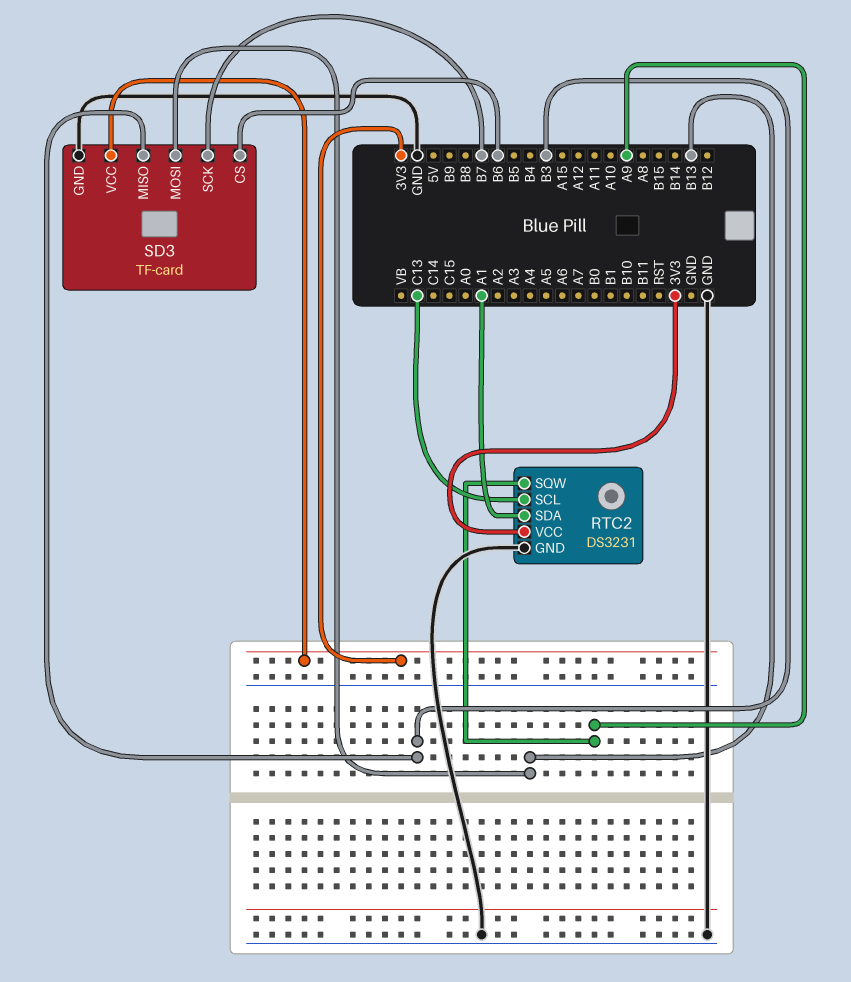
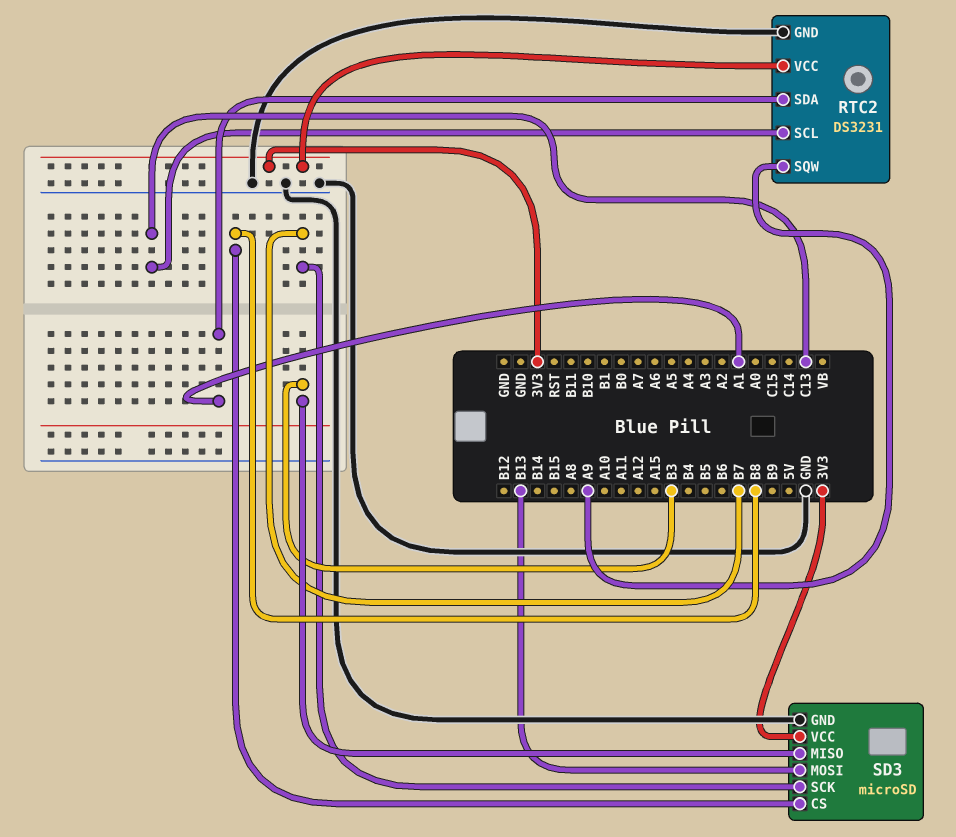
SD3: TF-card -> microSD
SD3 pin CS: B6 -> B8

